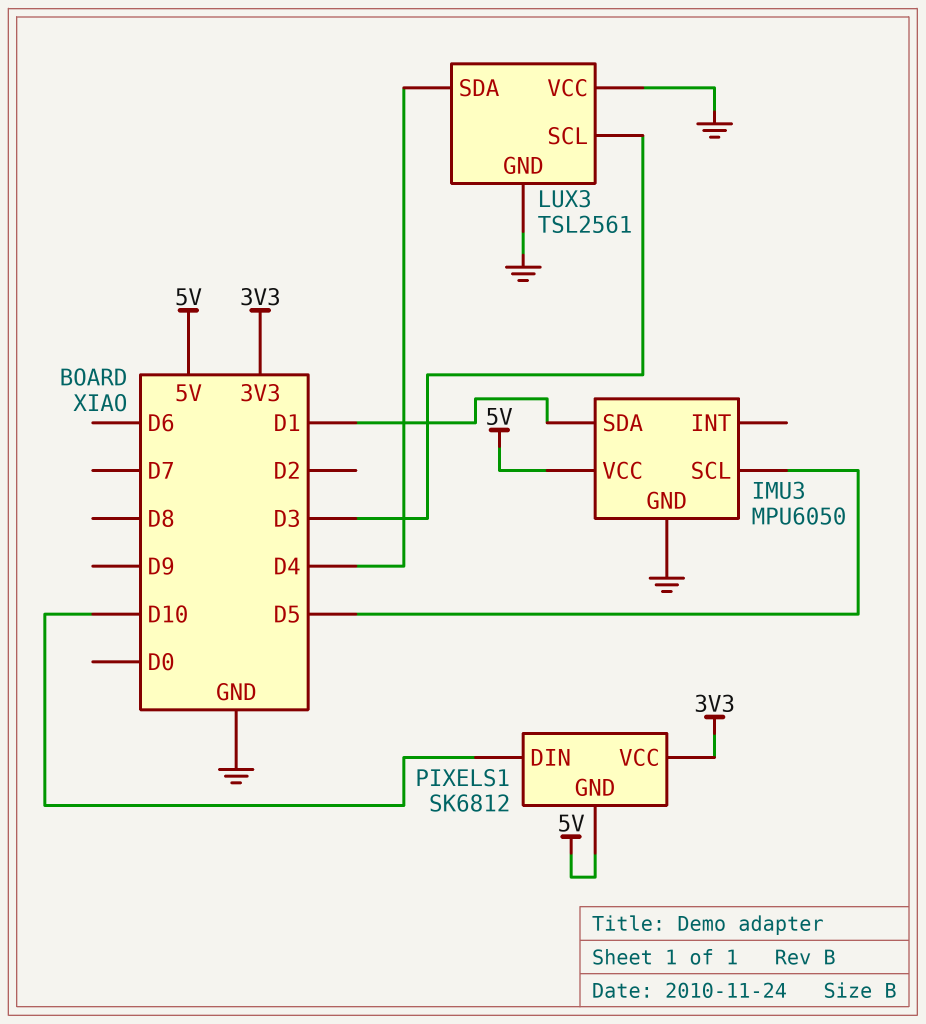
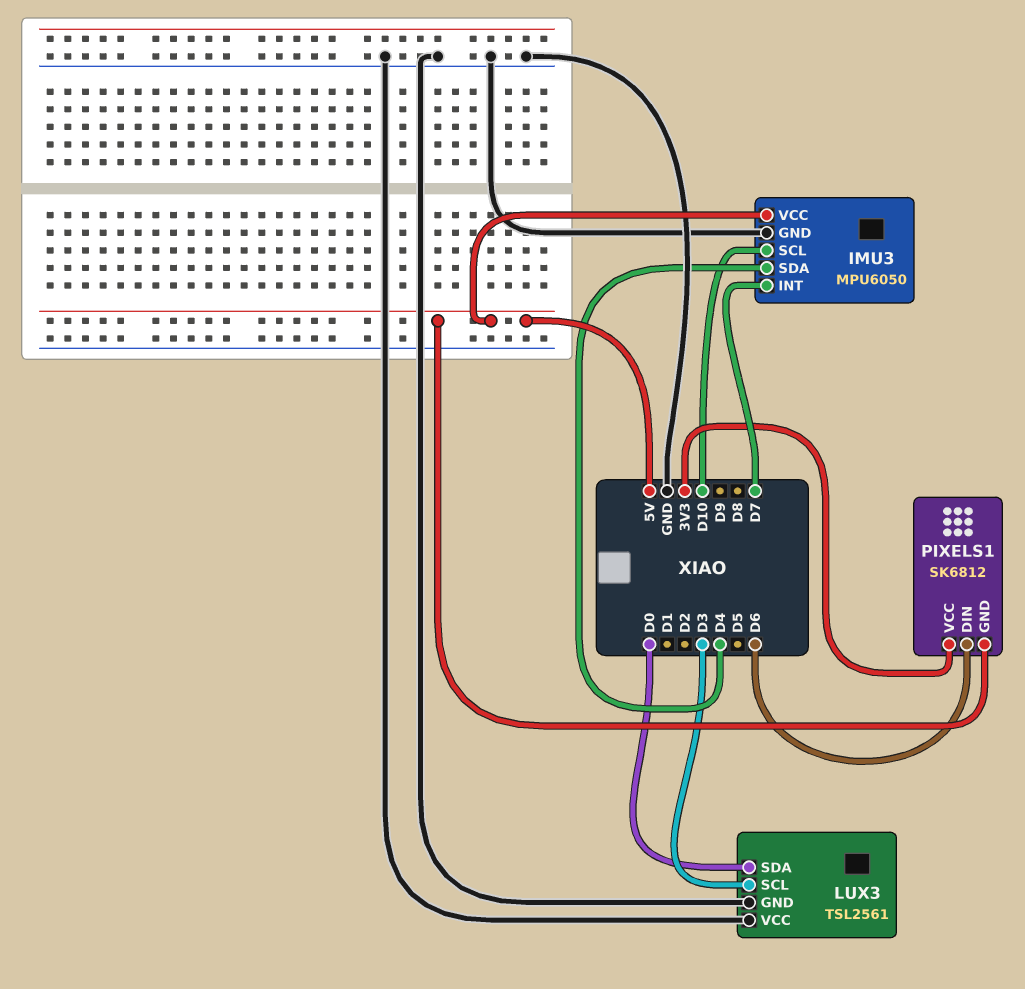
IMU3 pin INT: none -> D7
IMU3 pin SCL: D5 -> D10
IMU3 pin SDA: D1 -> D4
LUX3 pin SDA: D4 -> D0
PIXELS1 pin DIN: D10 -> D6

